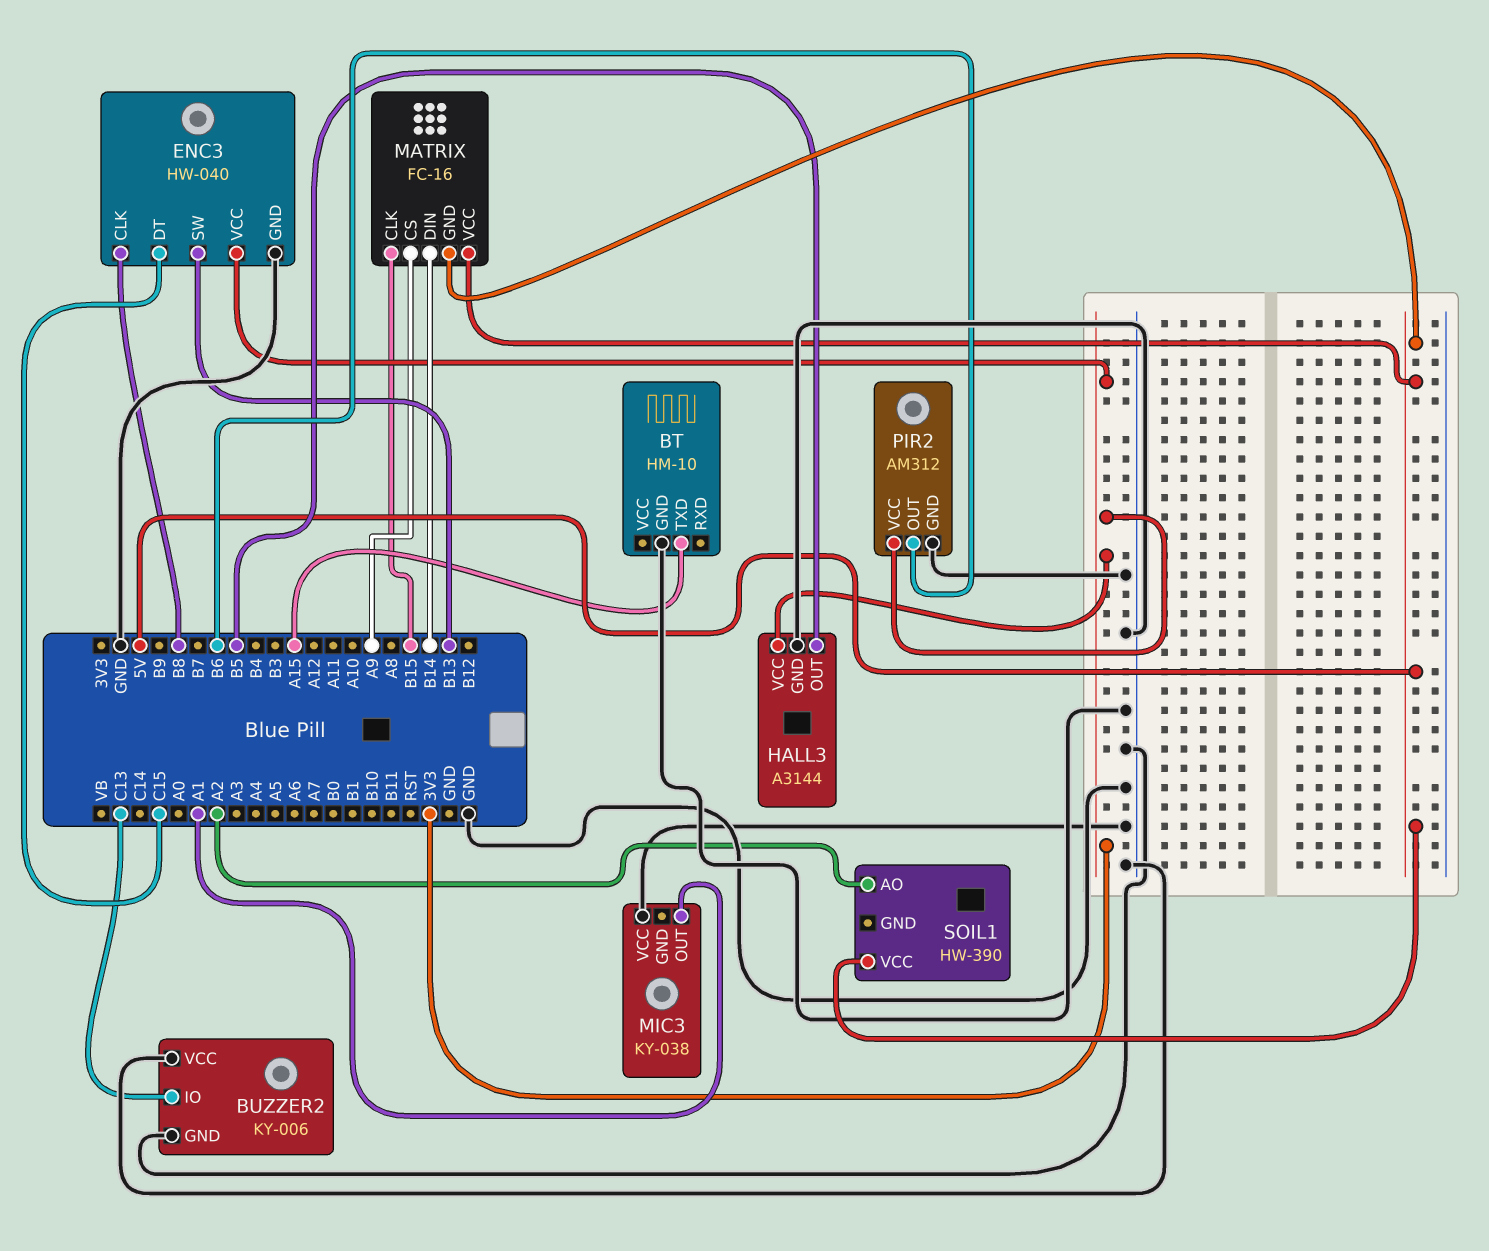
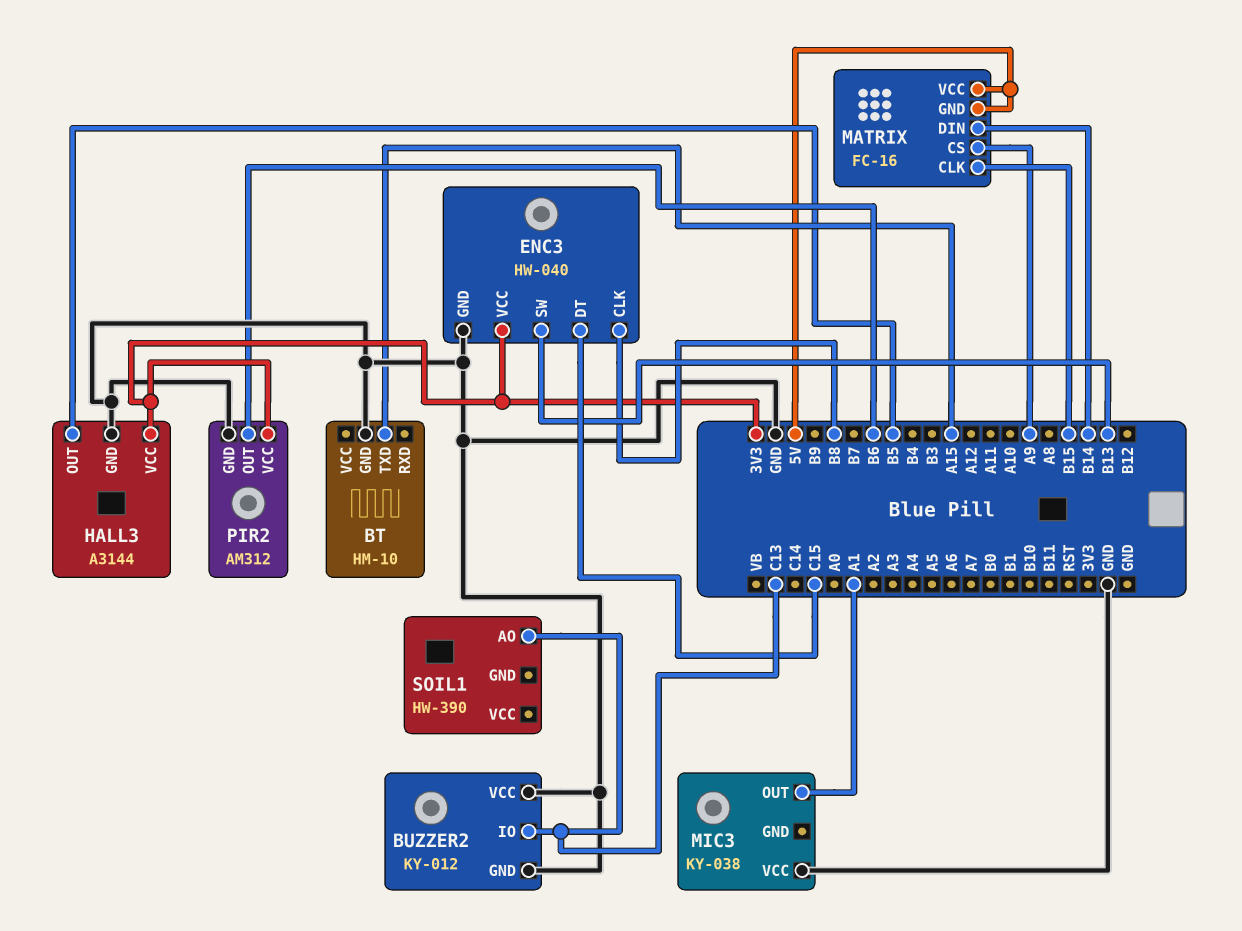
BUZZER2: KY-006 -> KY-012
SOIL1 pin AO: A2 -> C13
SOIL1 pin VCC: 5V -> none

